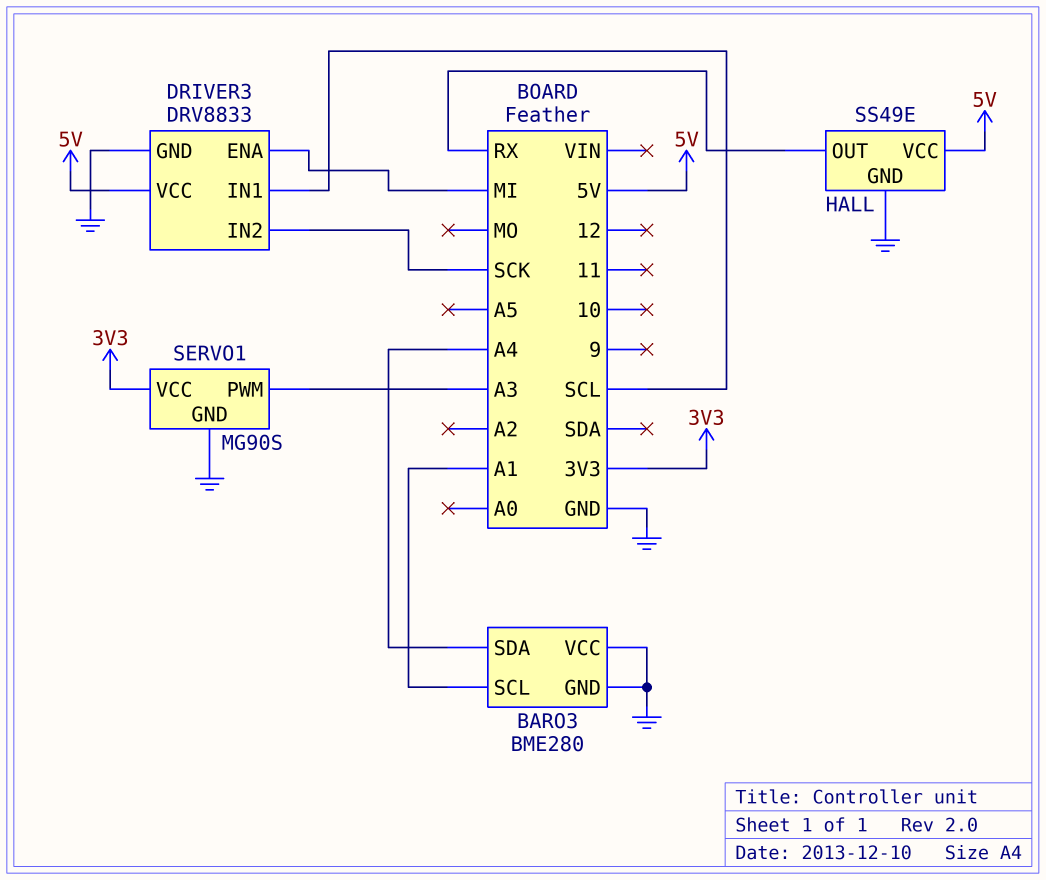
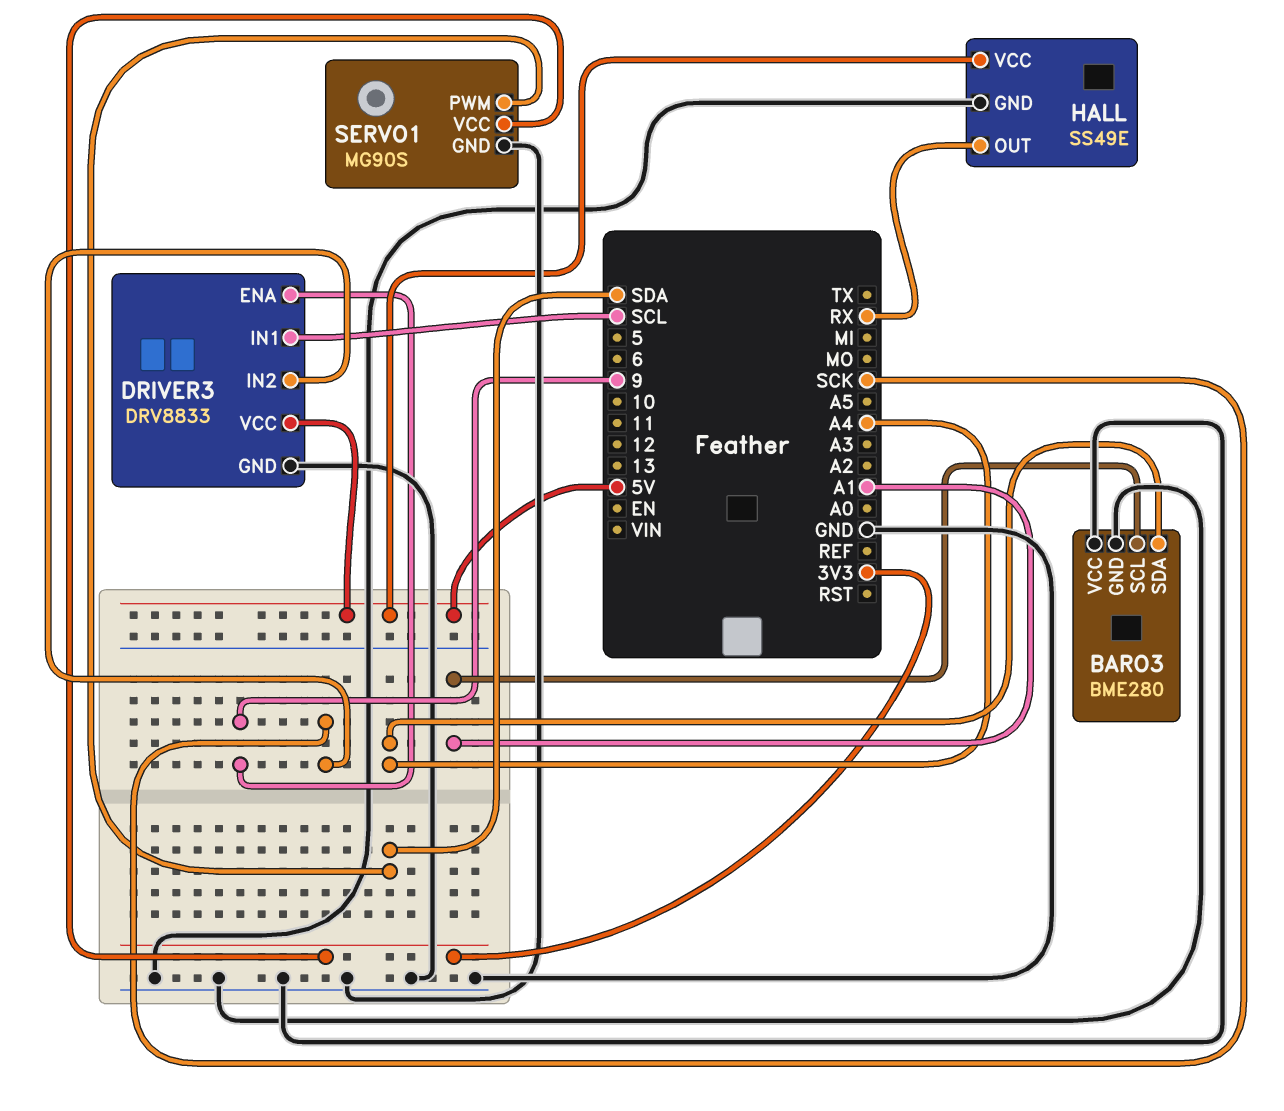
DRIVER3 pin ENA: MI -> 9
SERVO1 pin PWM: A3 -> SDA

